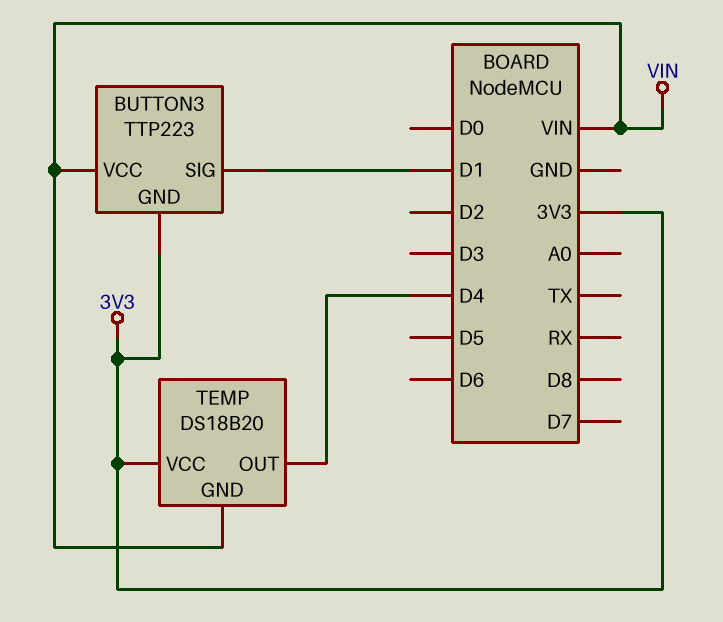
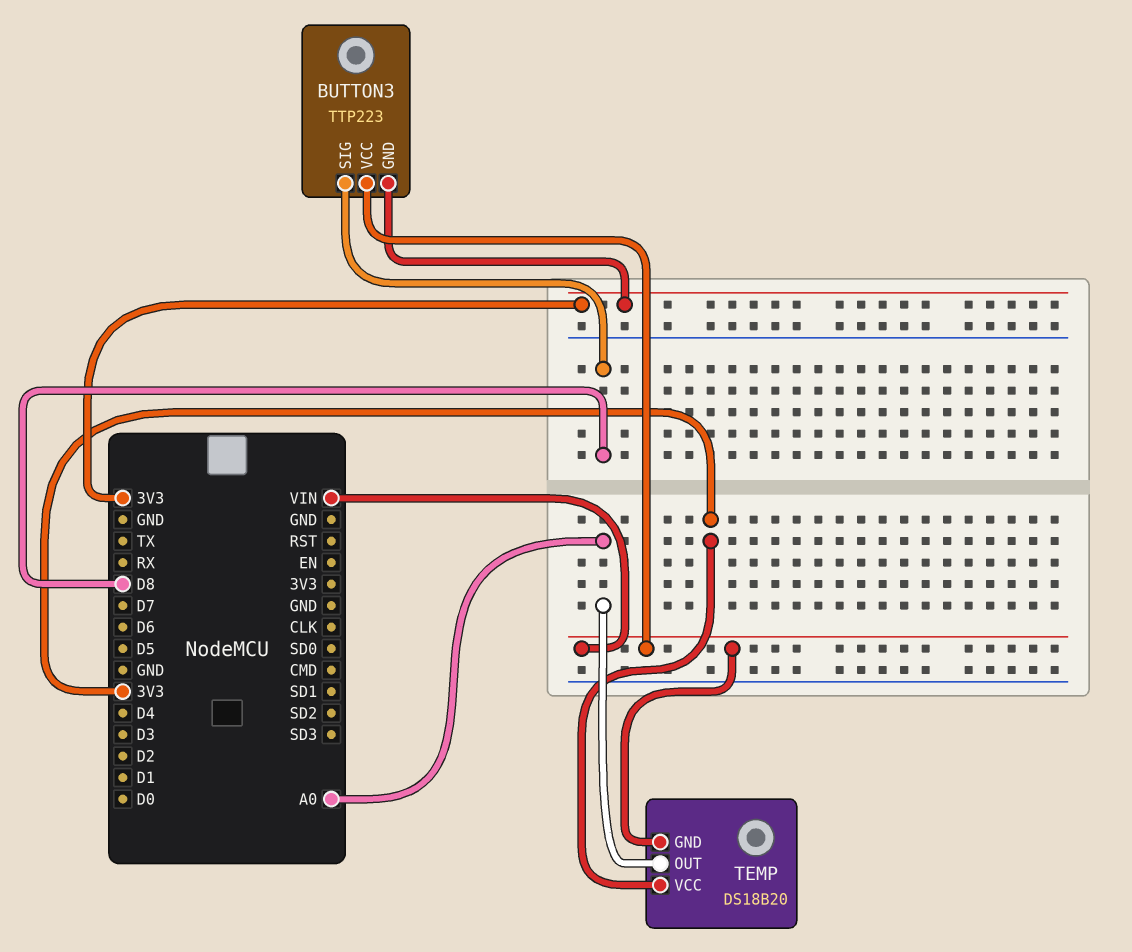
BUTTON3 pin SIG: D1 -> D8
TEMP pin OUT: D4 -> A0

